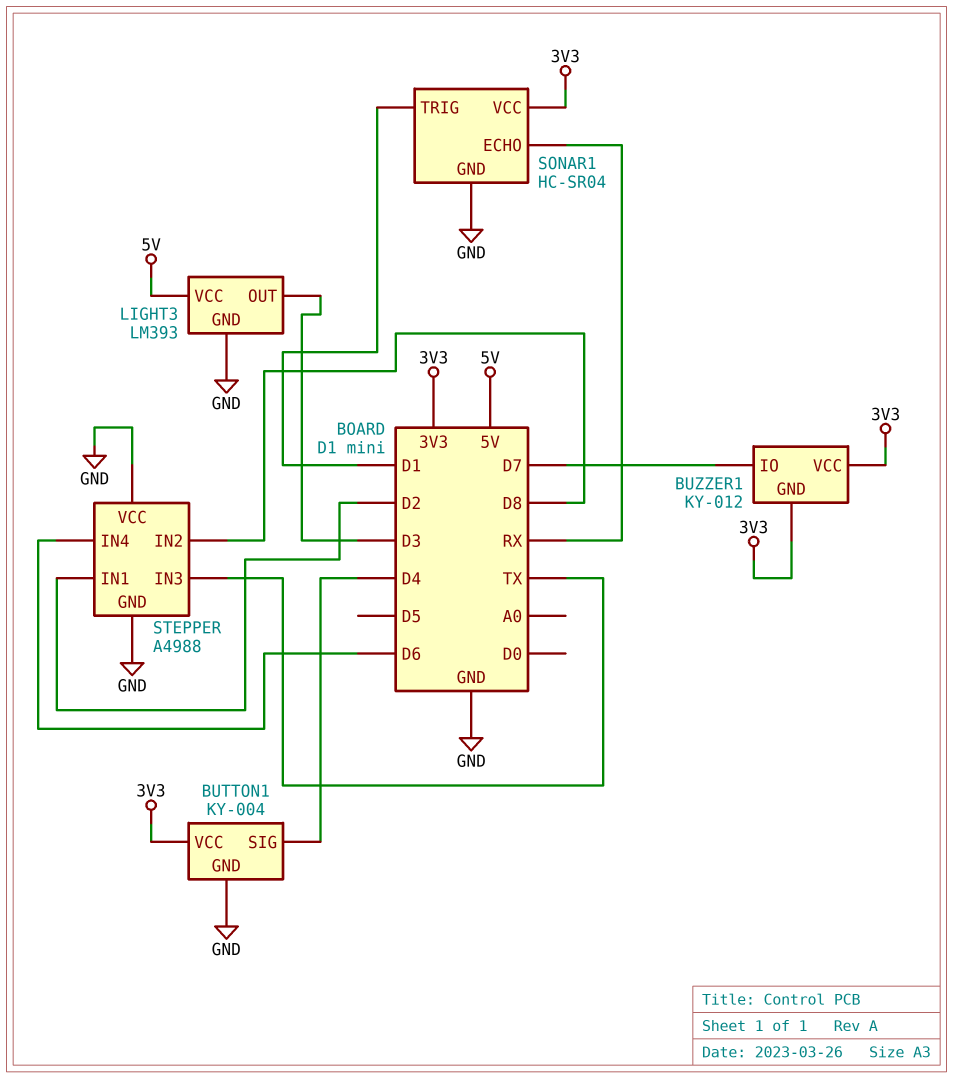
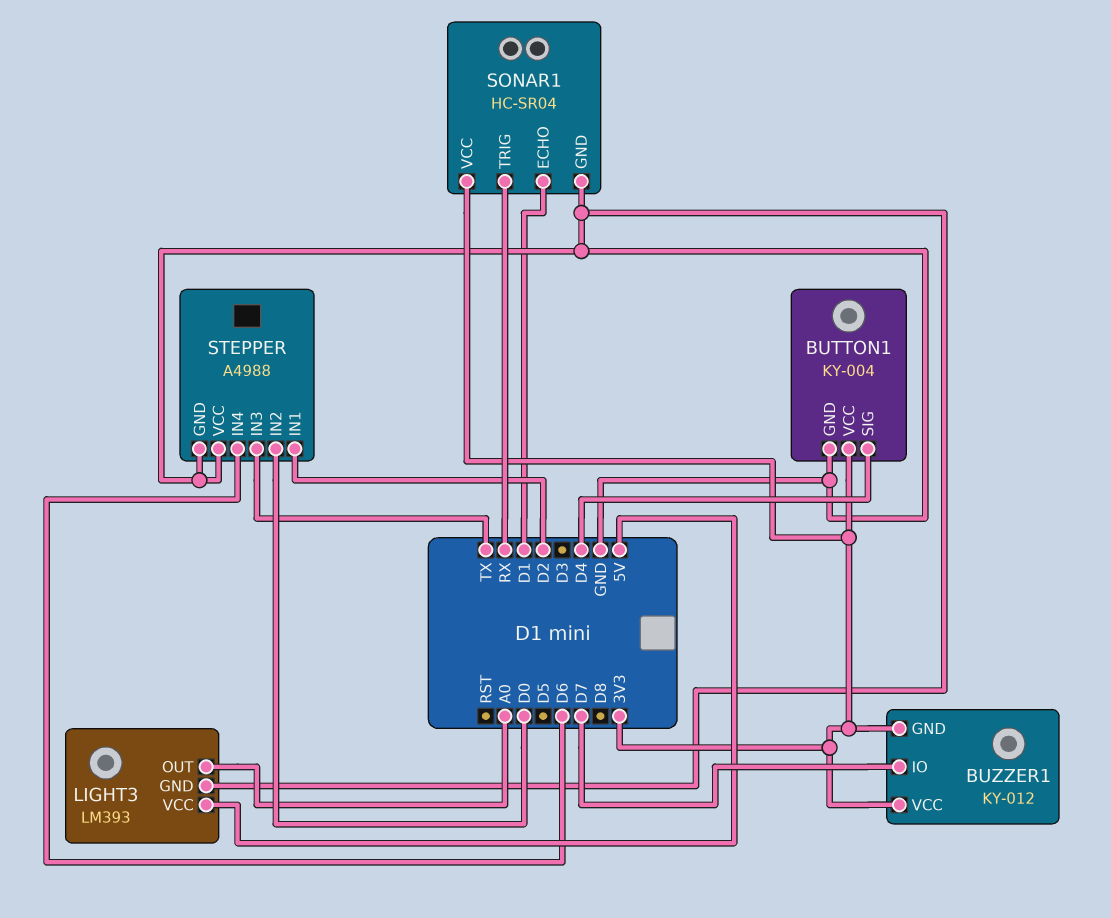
LIGHT3 pin OUT: D3 -> A0
SONAR1 pin ECHO: RX -> D1
SONAR1 pin TRIG: D1 -> RX
STEPPER pin IN2: D8 -> D0

